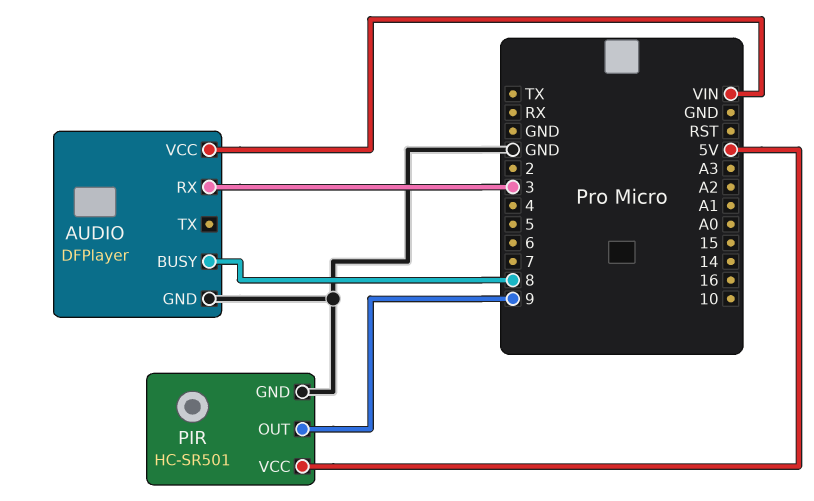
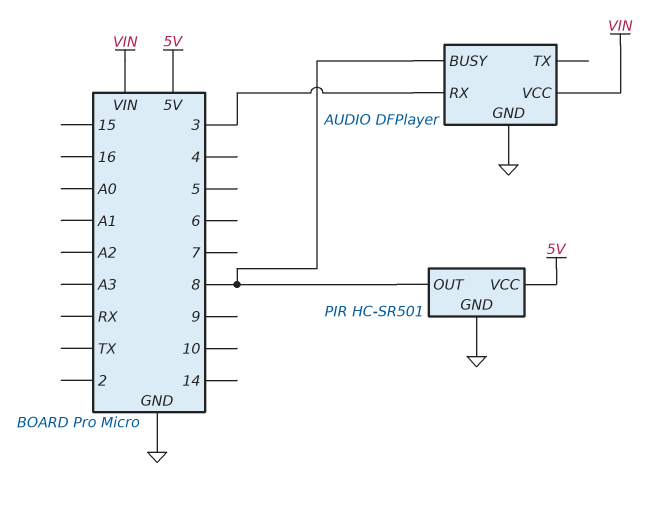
PIR pin OUT: 9 -> 8

